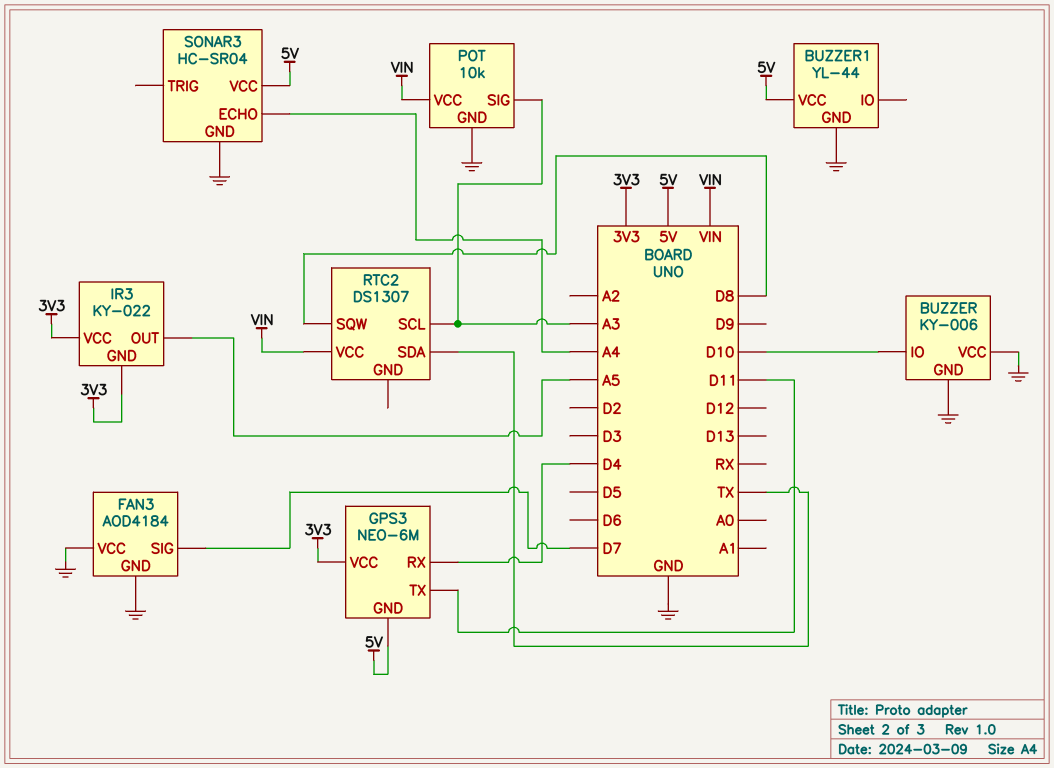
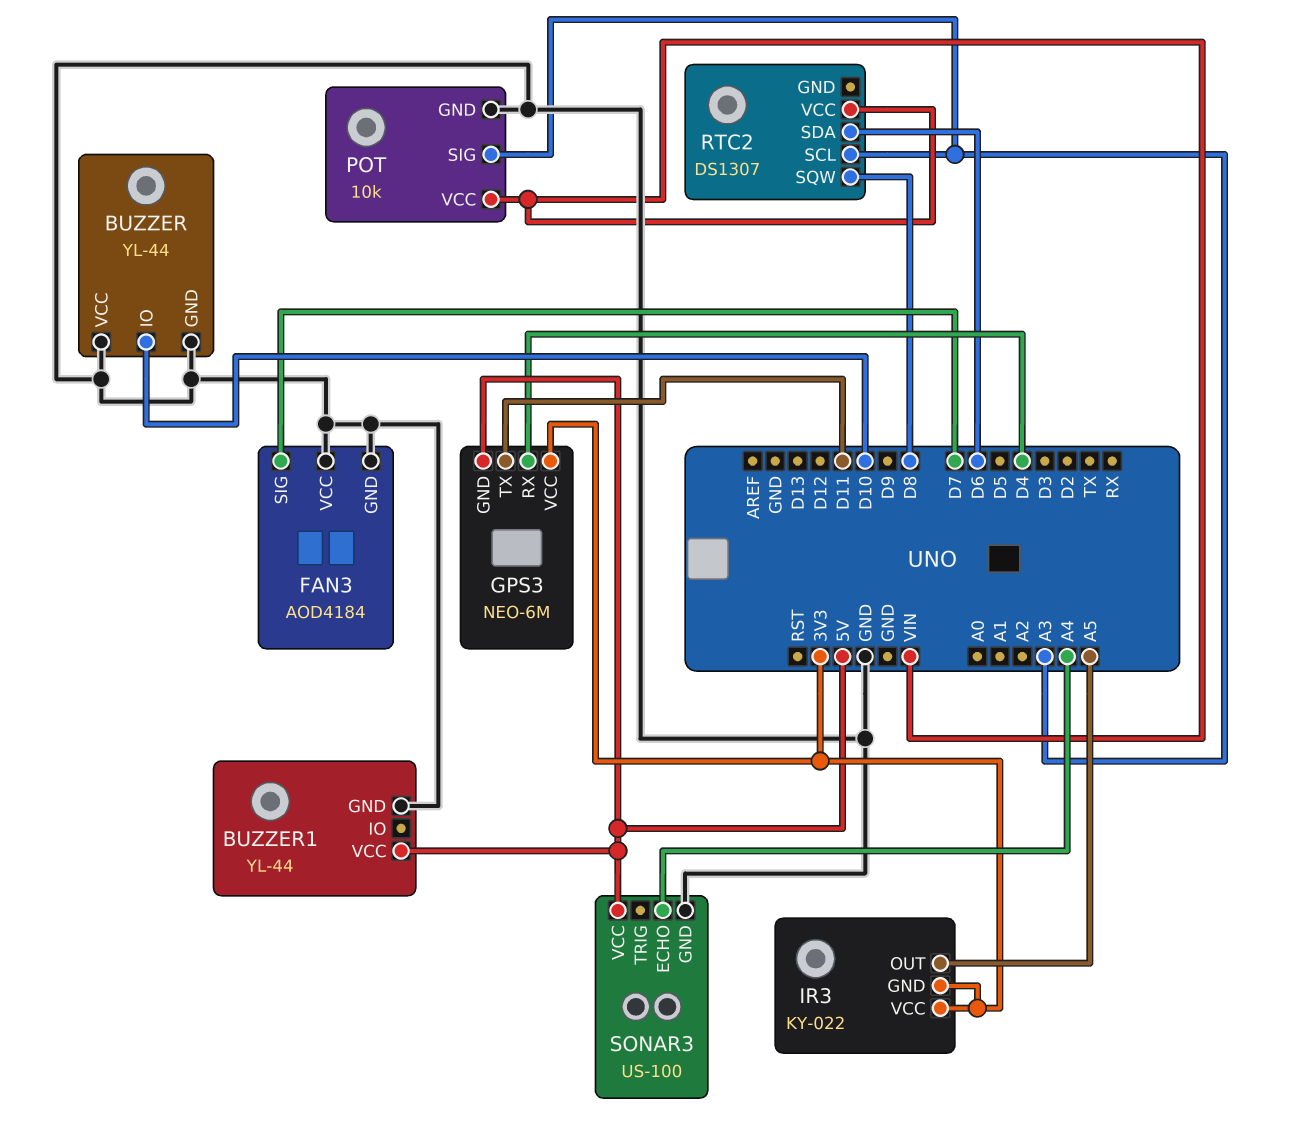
BUZZER: KY-006 -> YL-44
RTC2 pin SDA: TX -> D6
SONAR3: HC-SR04 -> US-100

